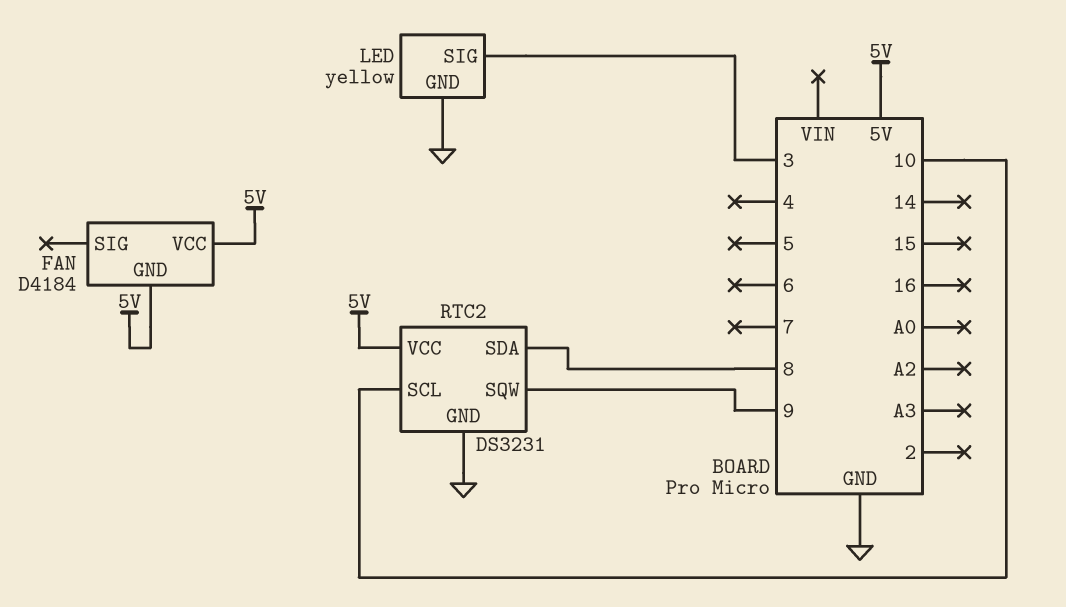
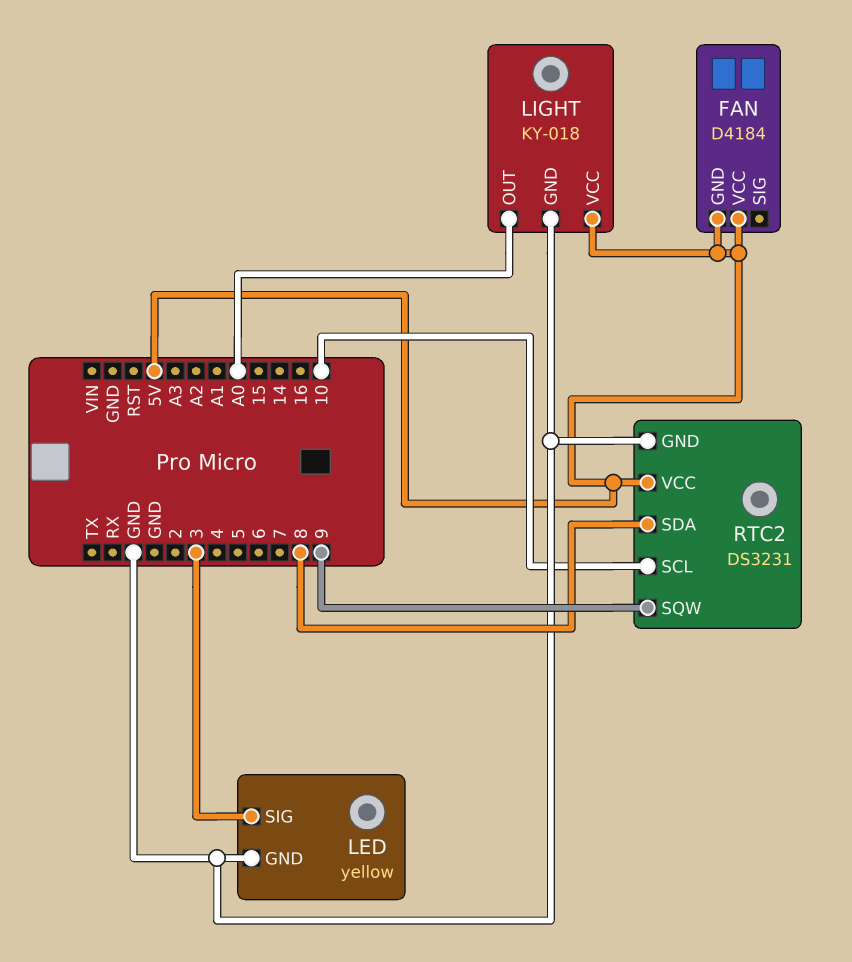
LIGHT: none -> KY-018
LIGHT pin GND: none -> GND
LIGHT pin OUT: none -> A0
LIGHT pin VCC: none -> 5V

